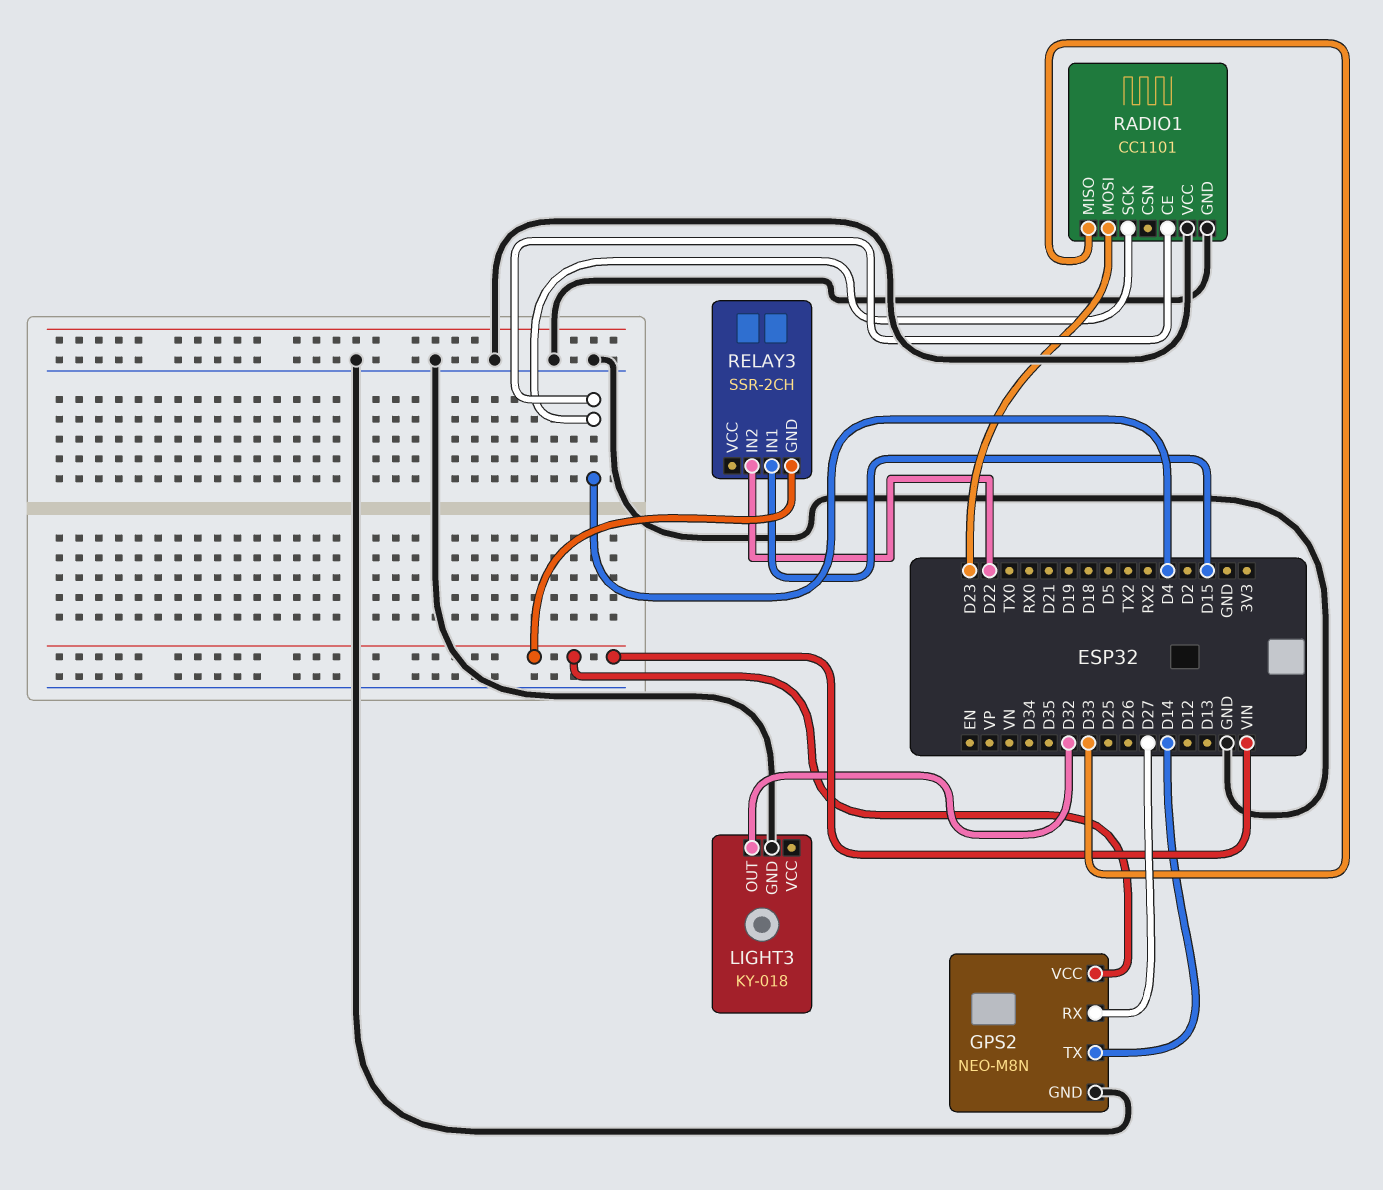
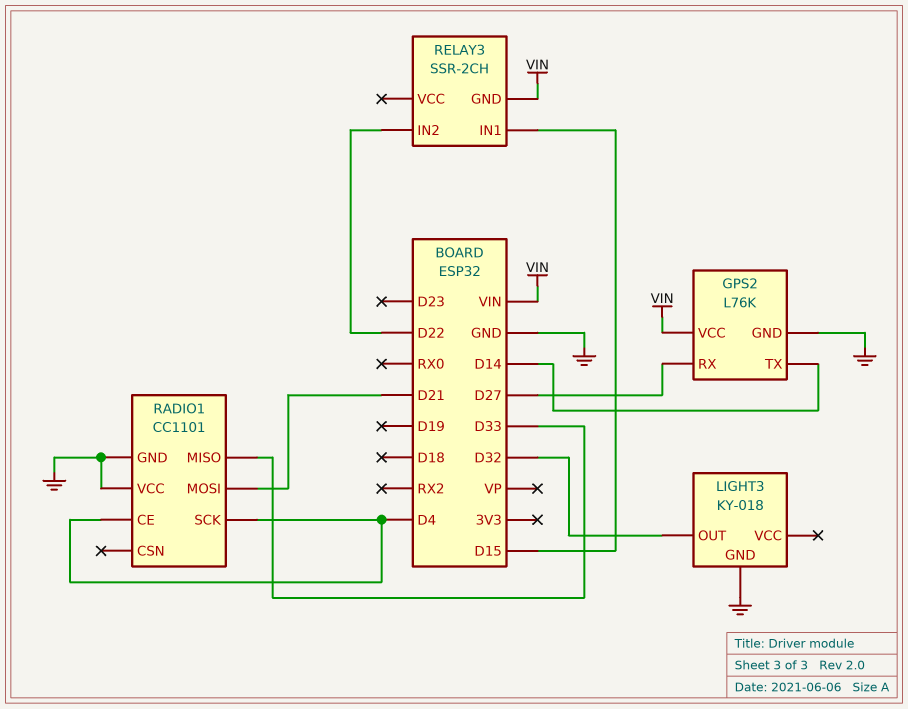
GPS2: NEO-M8N -> L76K
RADIO1 pin MOSI: D23 -> D21

